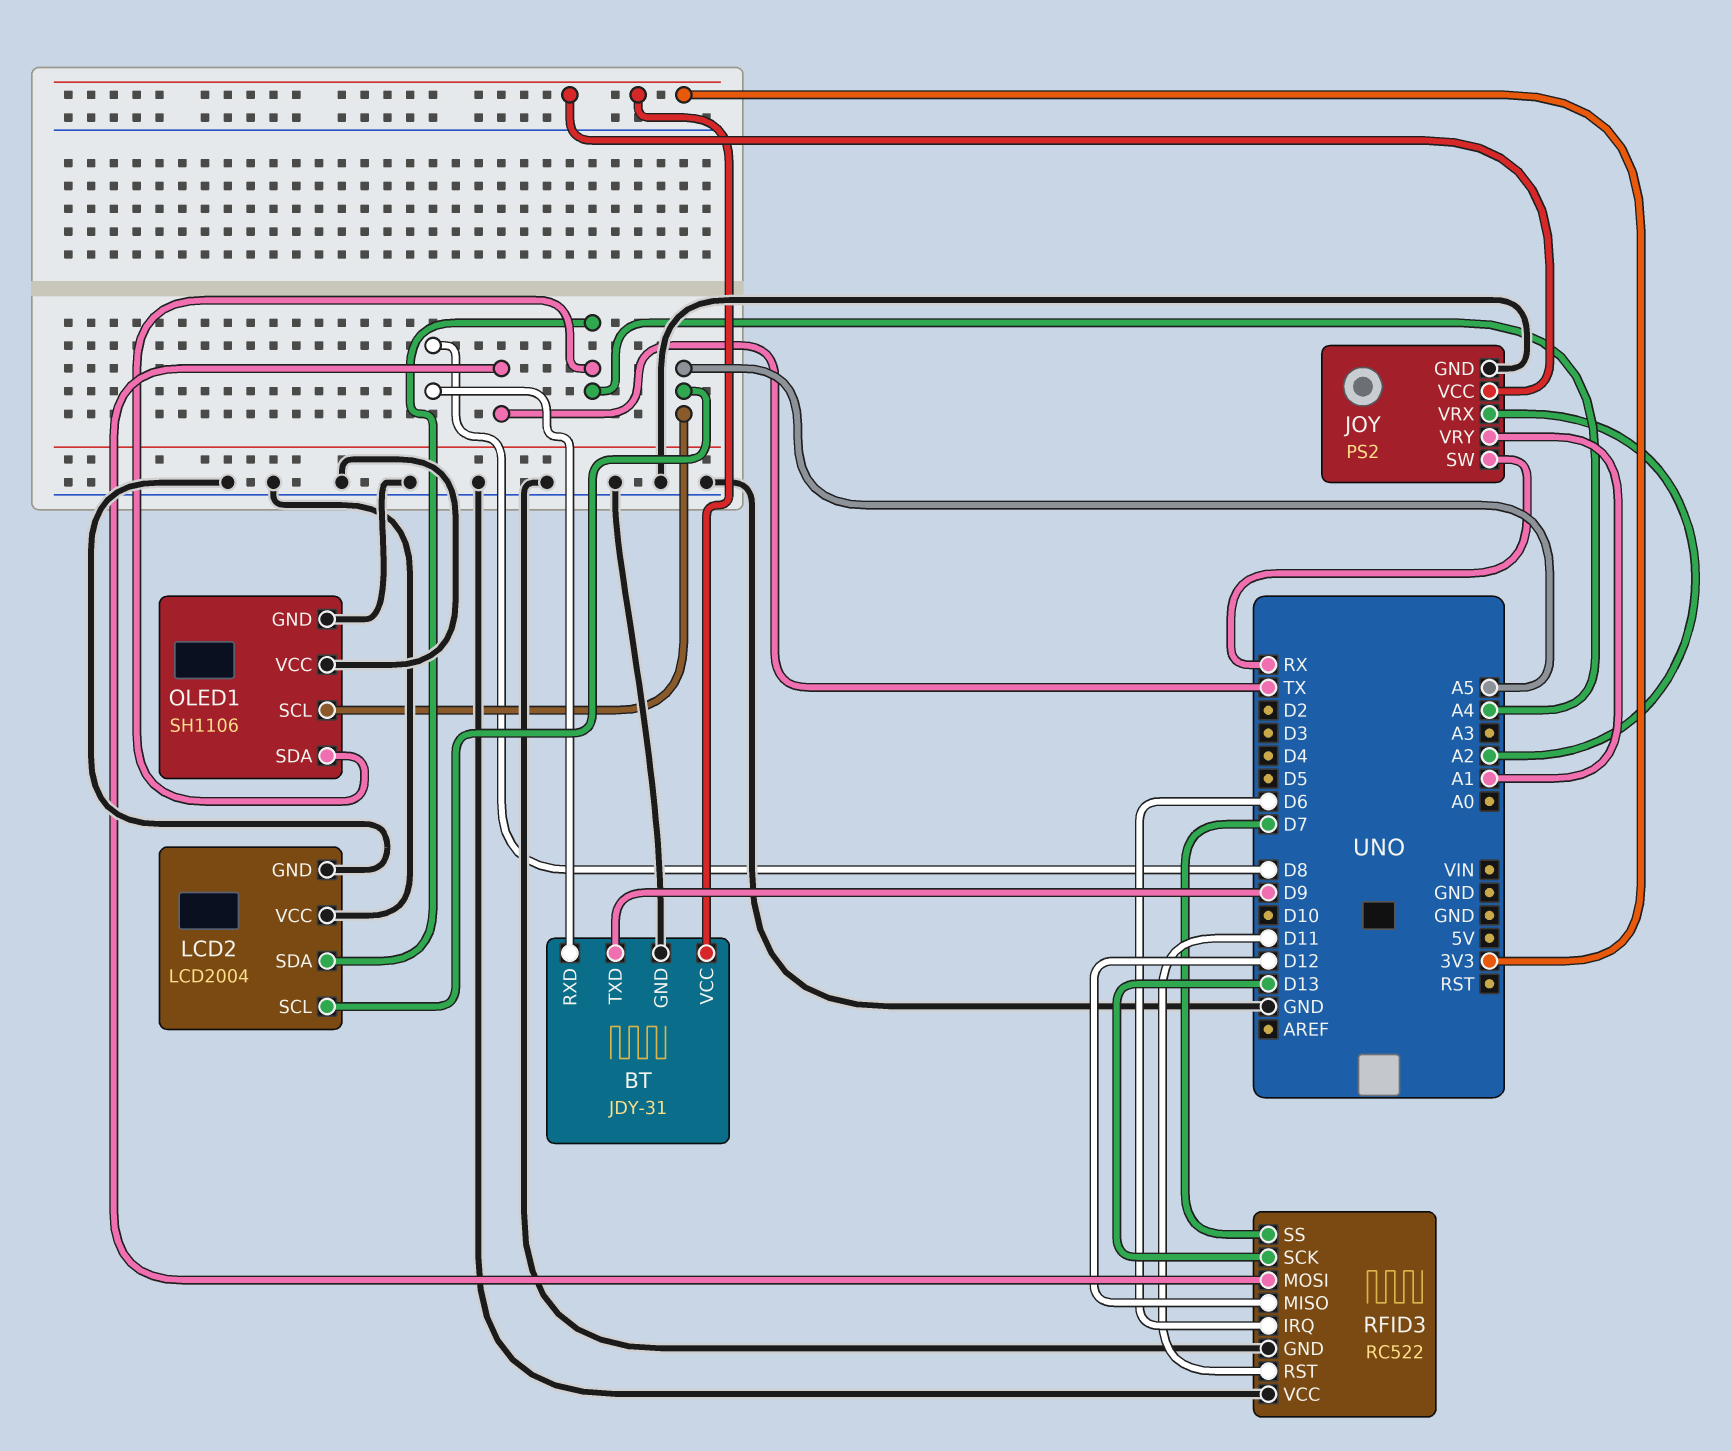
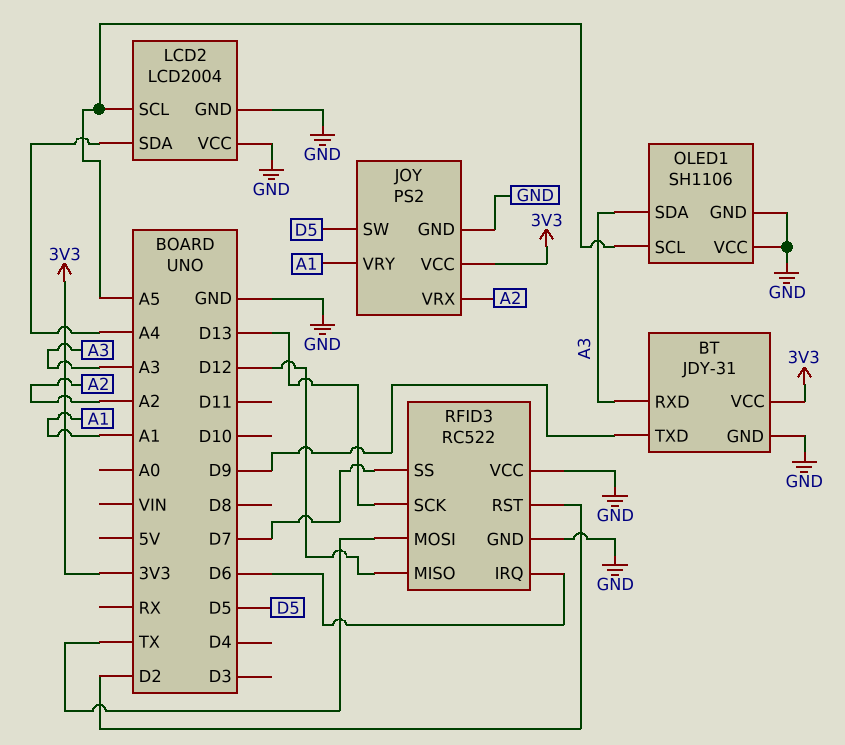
BT pin RXD: D8 -> A3
JOY pin SW: RX -> D5
OLED1 pin SDA: A4 -> A3
RFID3 pin RST: D11 -> D2

